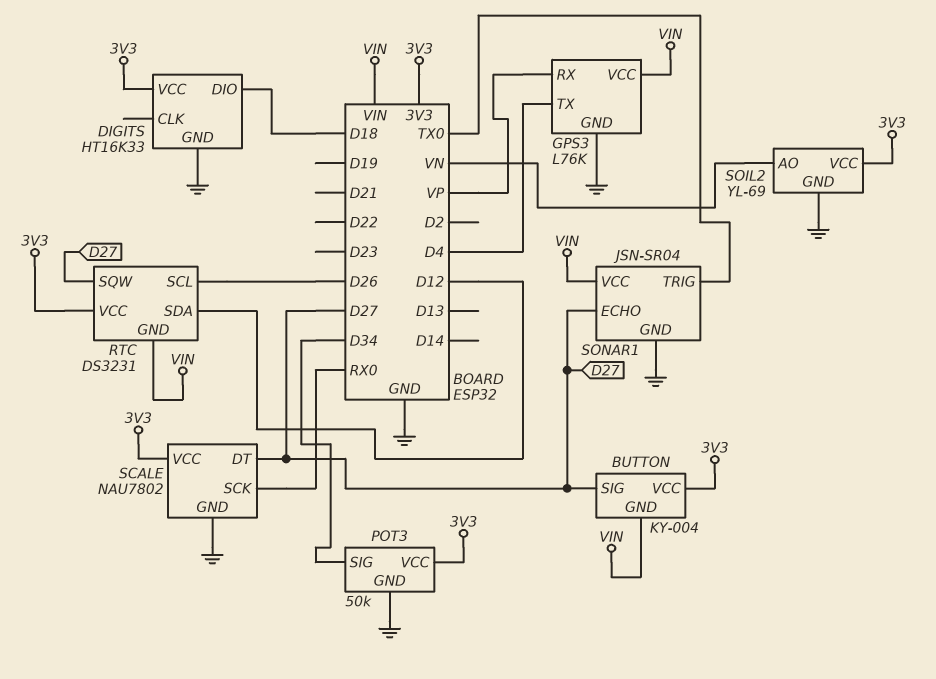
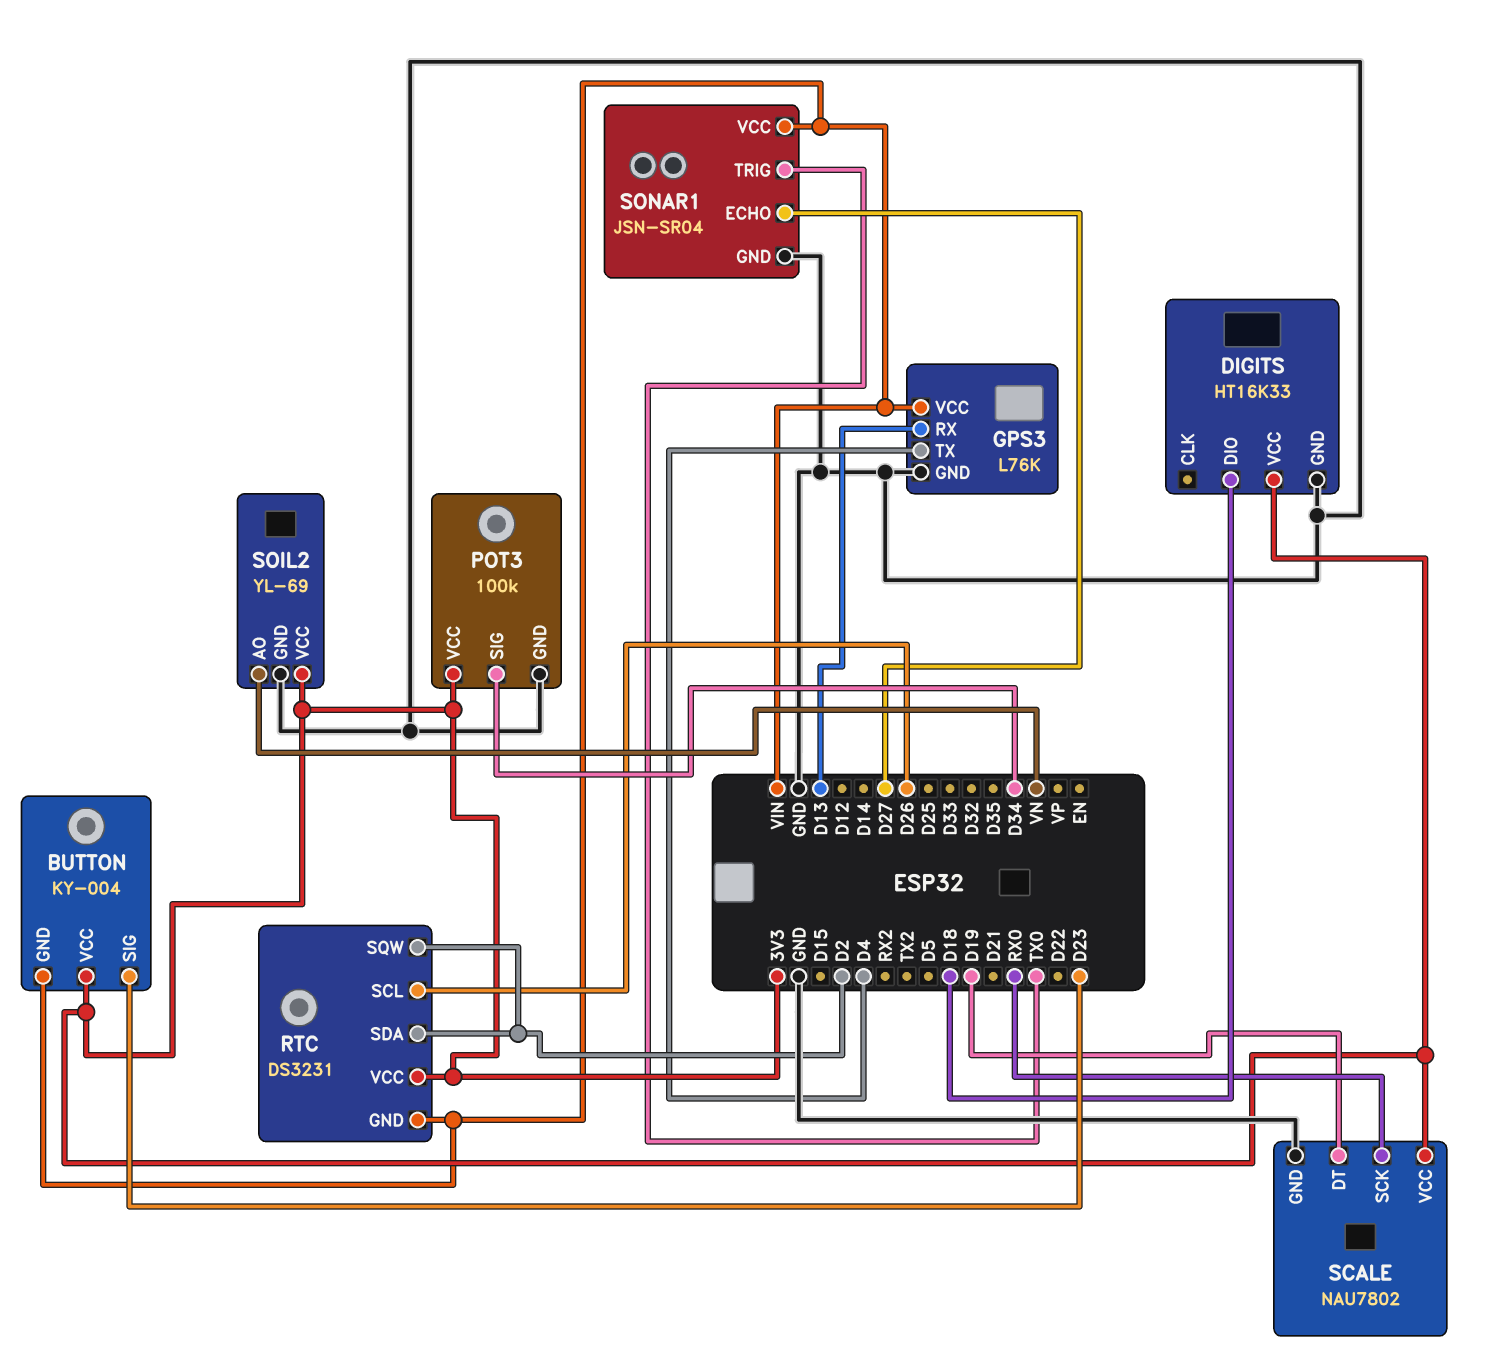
BUTTON pin SIG: D27 -> D23
GPS3 pin RX: VP -> D13
POT3: 50k -> 100k
RTC pin SDA: D12 -> D2
RTC pin SQW: D27 -> D2
SCALE pin DT: D27 -> D19

